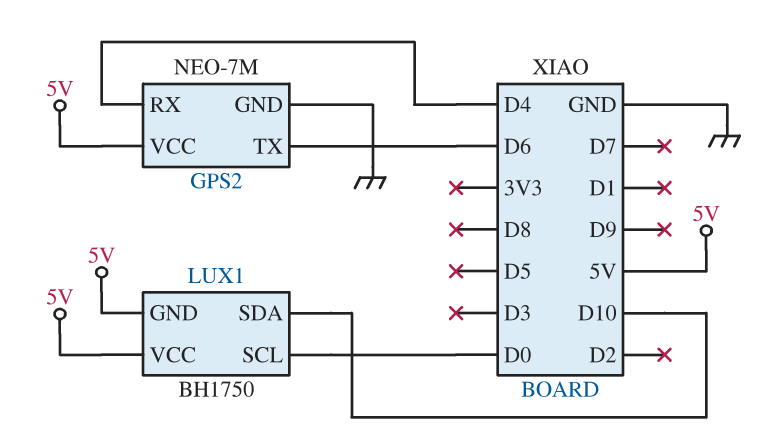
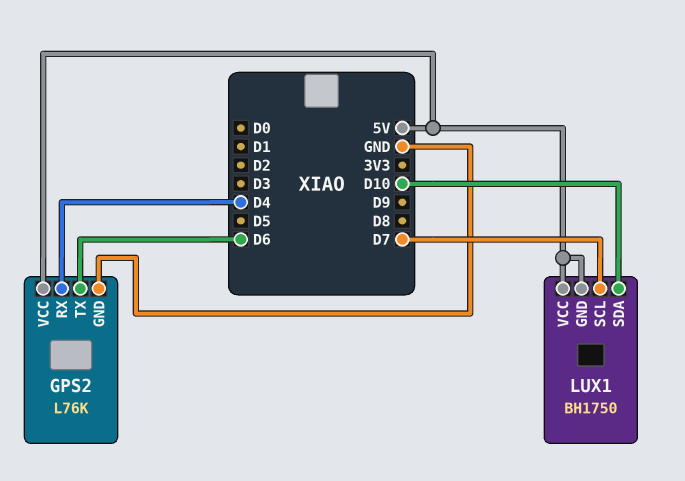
GPS2: NEO-7M -> L76K
LUX1 pin SCL: D0 -> D7

